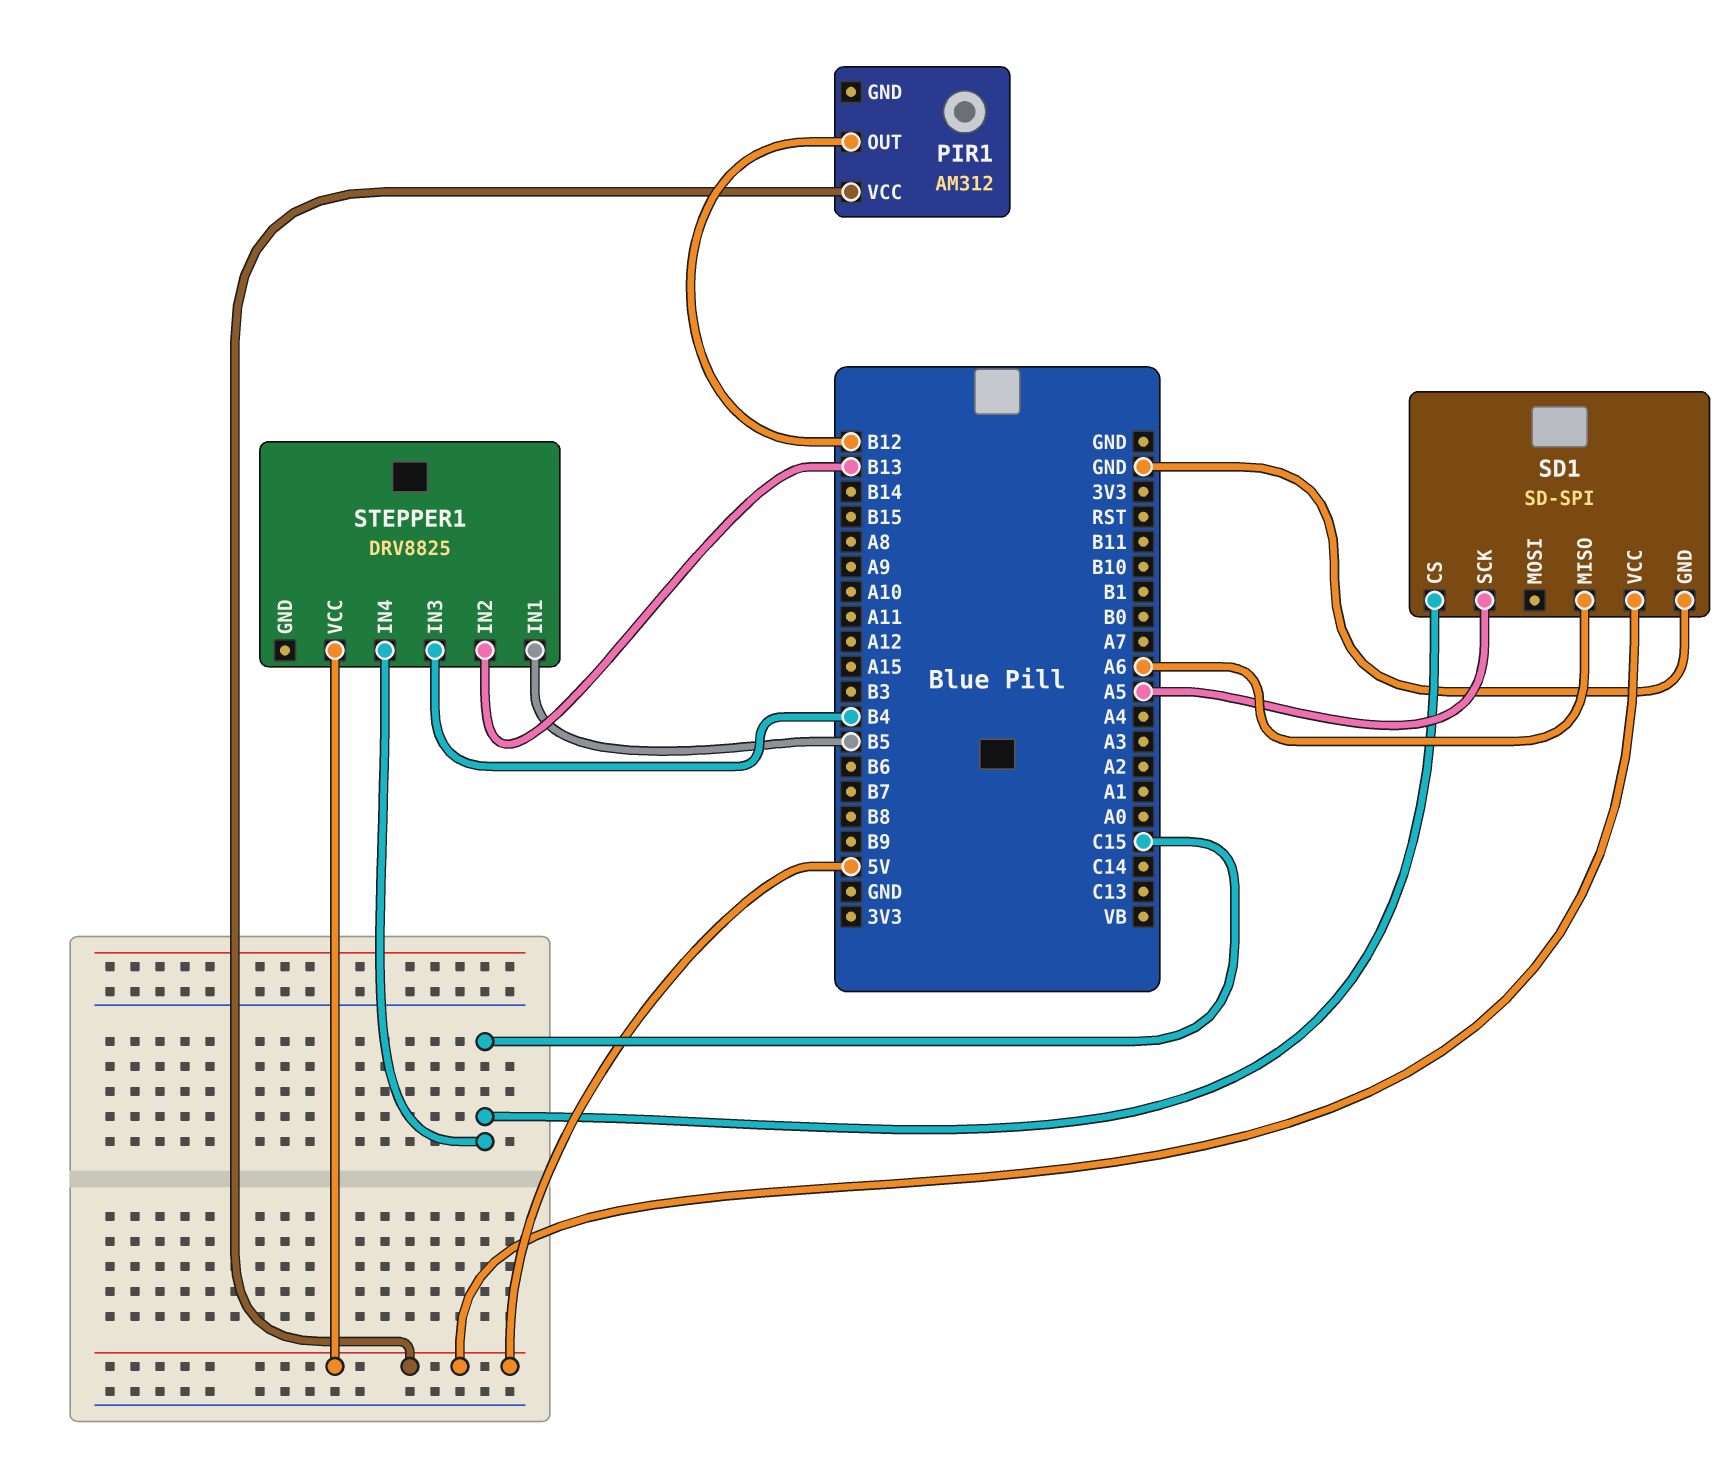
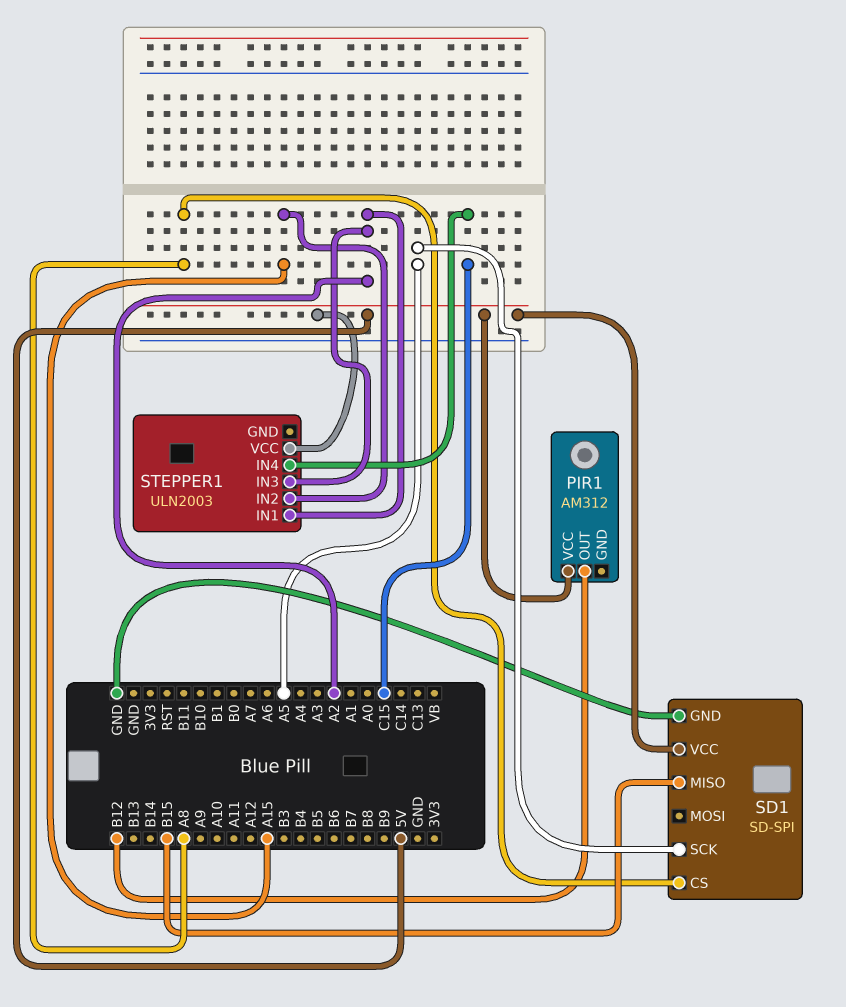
SD1 pin CS: C15 -> A8
SD1 pin MISO: A6 -> B15
STEPPER1: DRV8825 -> ULN2003
STEPPER1 pin IN1: B5 -> A2
STEPPER1 pin IN2: B13 -> A15
STEPPER1 pin IN3: B4 -> A2

